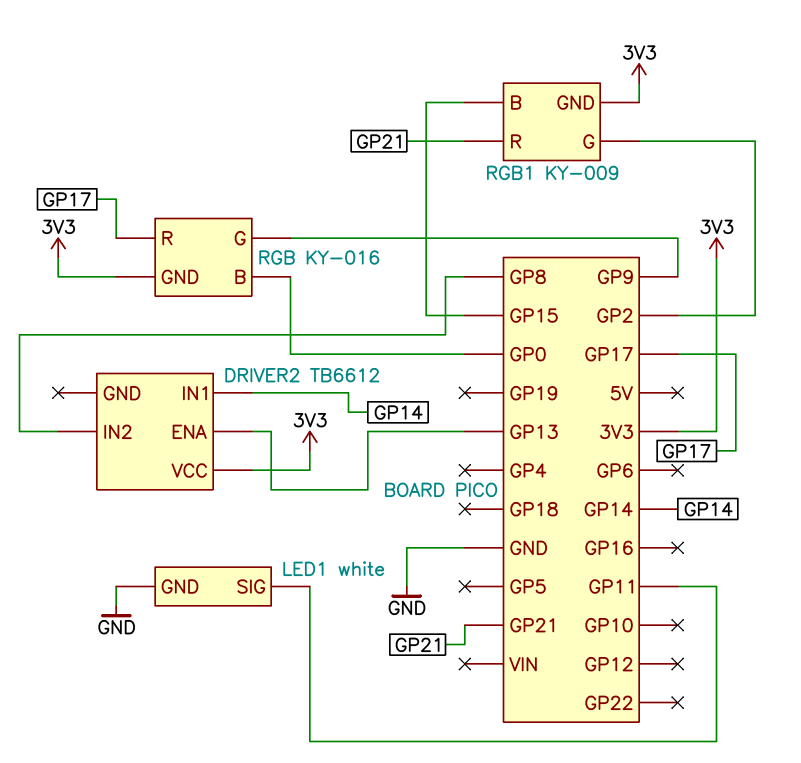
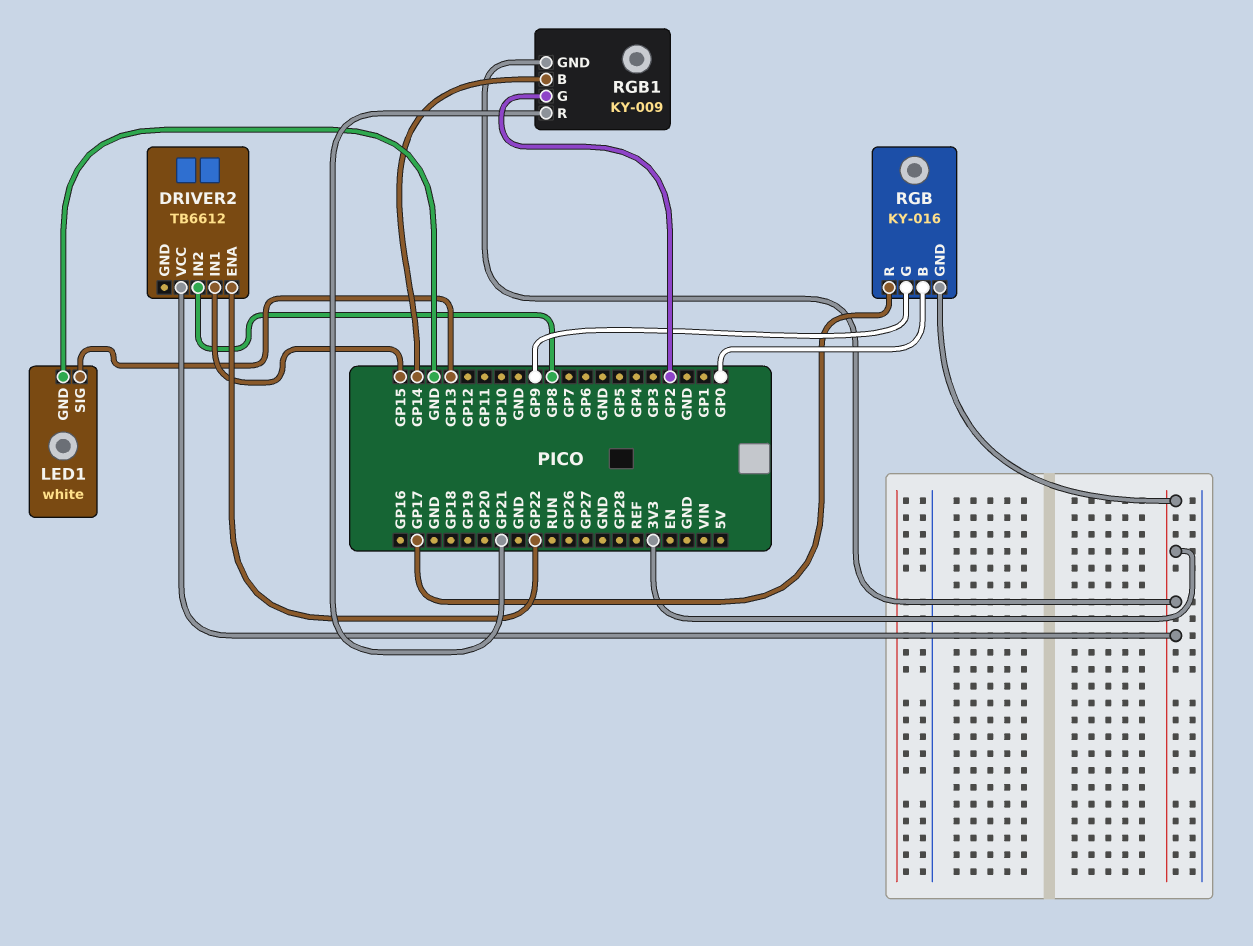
DRIVER2 pin ENA: GP13 -> GP22
DRIVER2 pin IN1: GP14 -> GP15
LED1 pin SIG: GP11 -> GP13
RGB1 pin B: GP15 -> GP14

